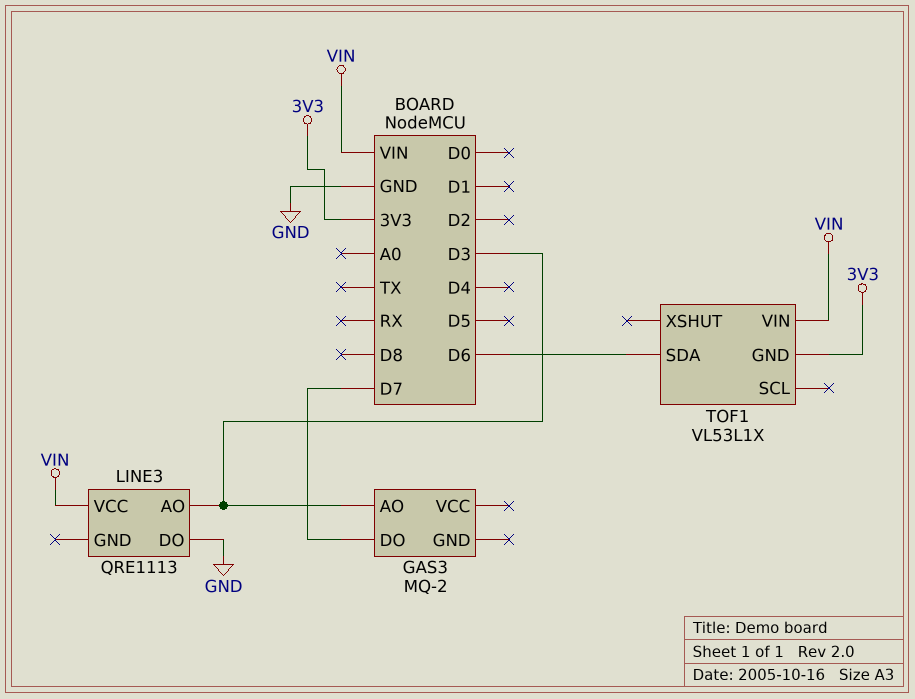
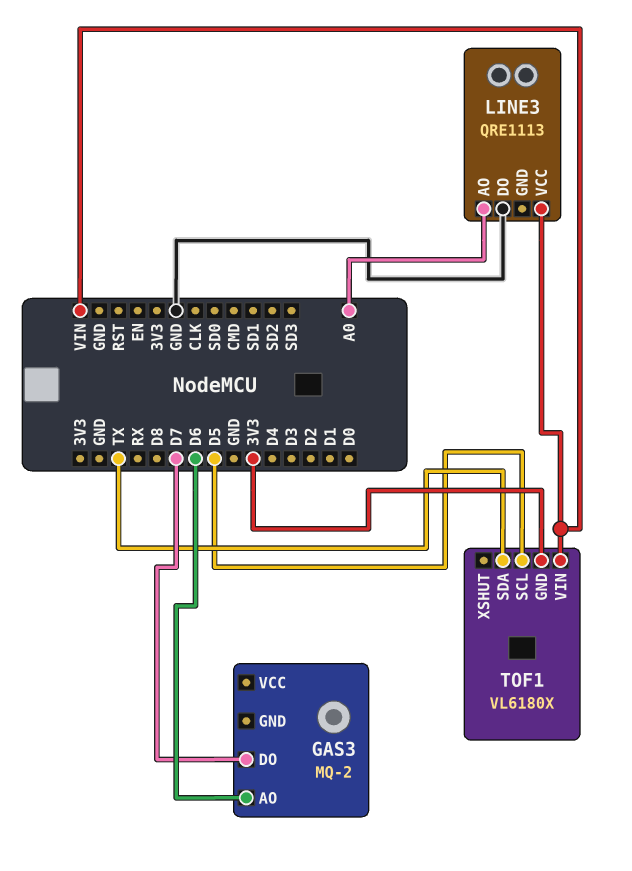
GAS3 pin AO: D3 -> D6
LINE3 pin AO: D3 -> A0
TOF1: VL53L1X -> VL6180X
TOF1 pin SCL: none -> D5
TOF1 pin SDA: D6 -> TX

